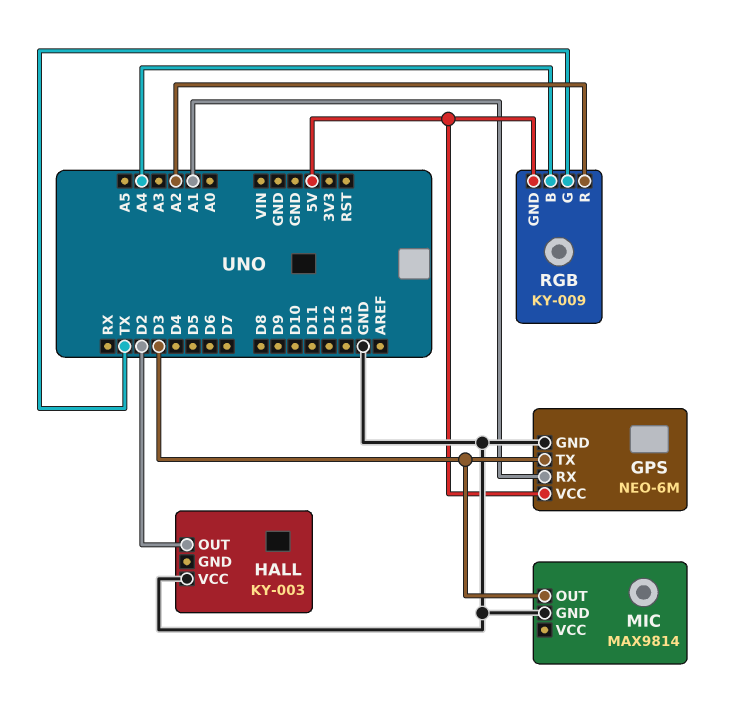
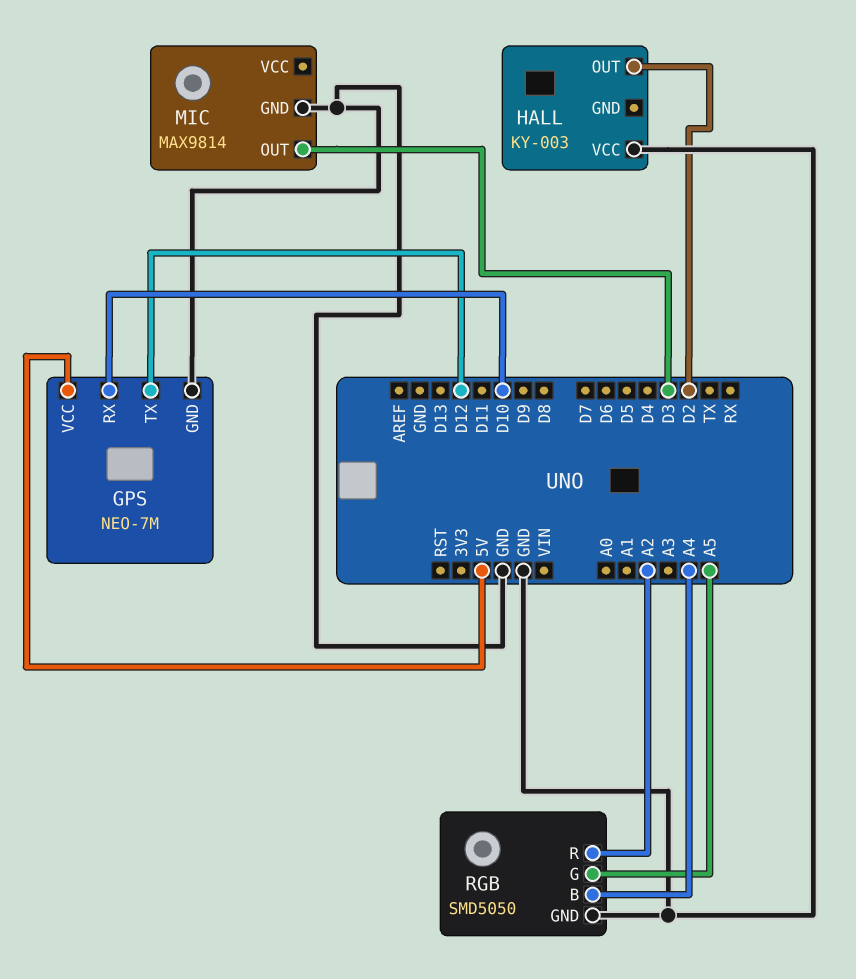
GPS: NEO-6M -> NEO-7M
GPS pin RX: A1 -> D10
GPS pin TX: D3 -> D12
RGB: KY-009 -> SMD5050
RGB pin G: TX -> A5
RGB pin GND: 5V -> GND

